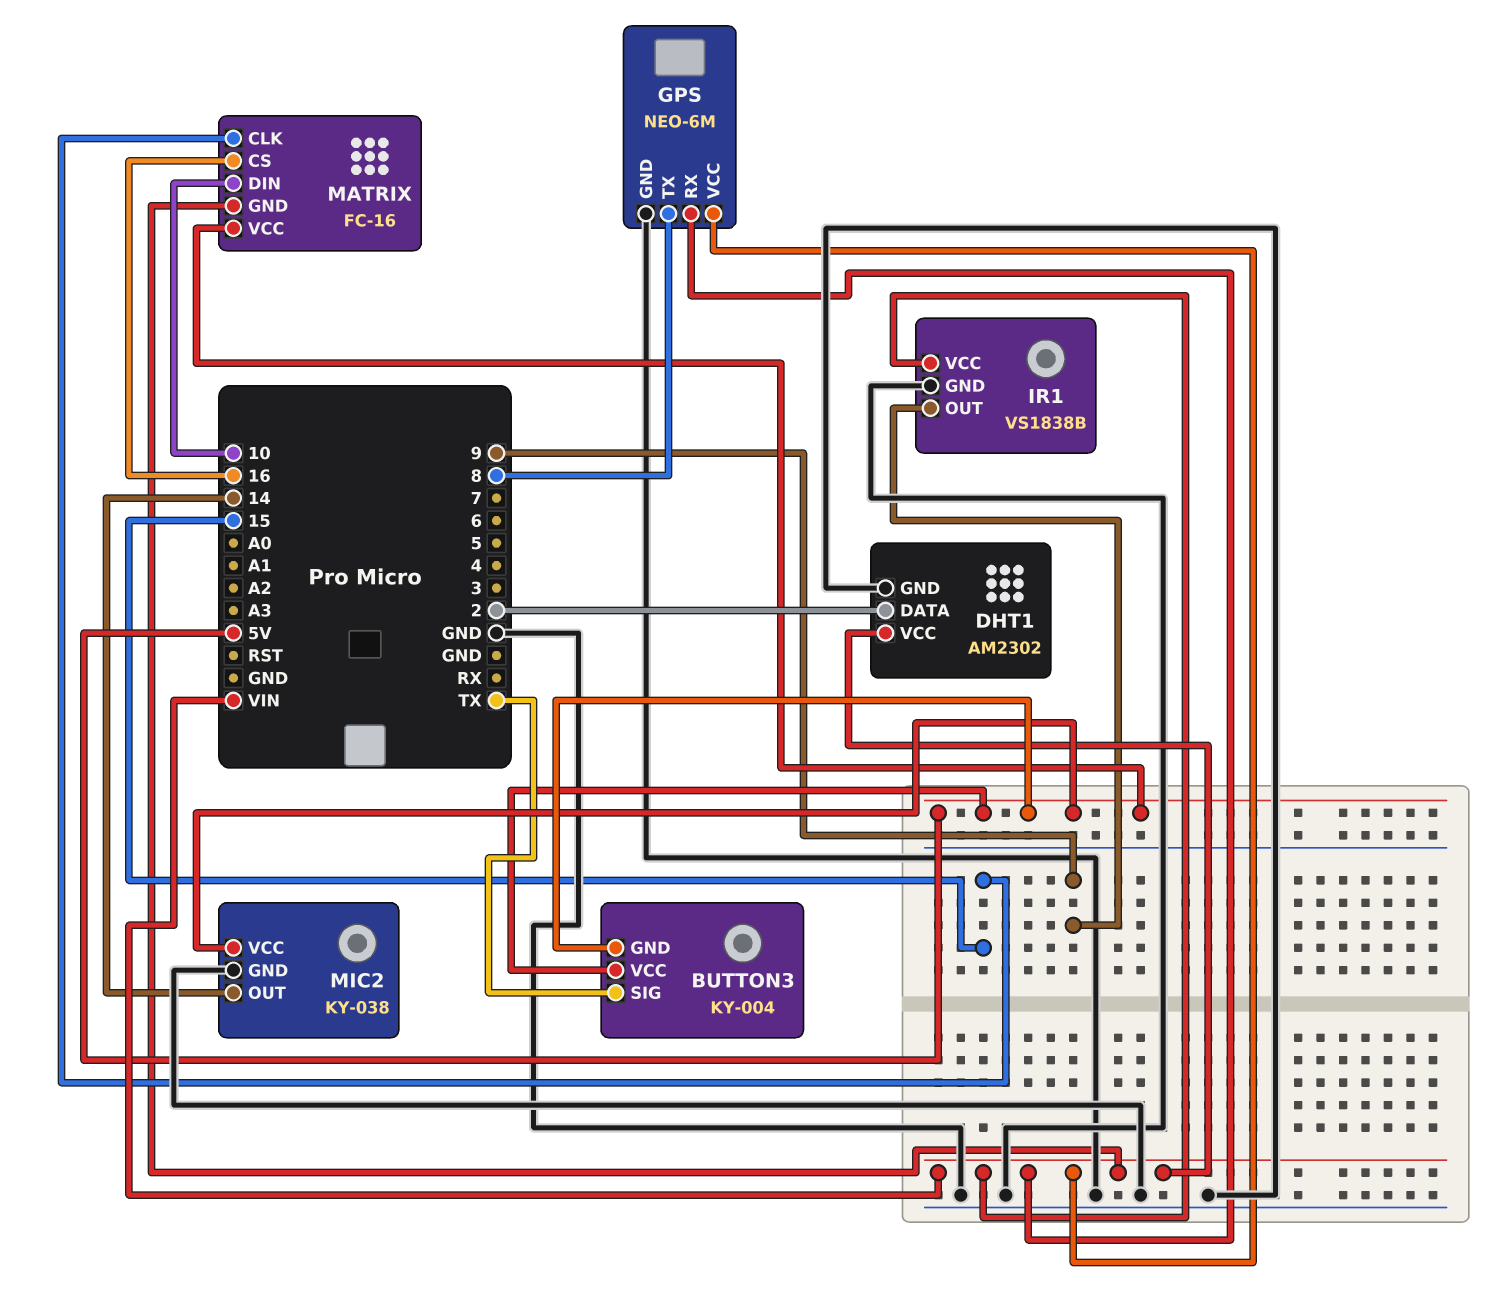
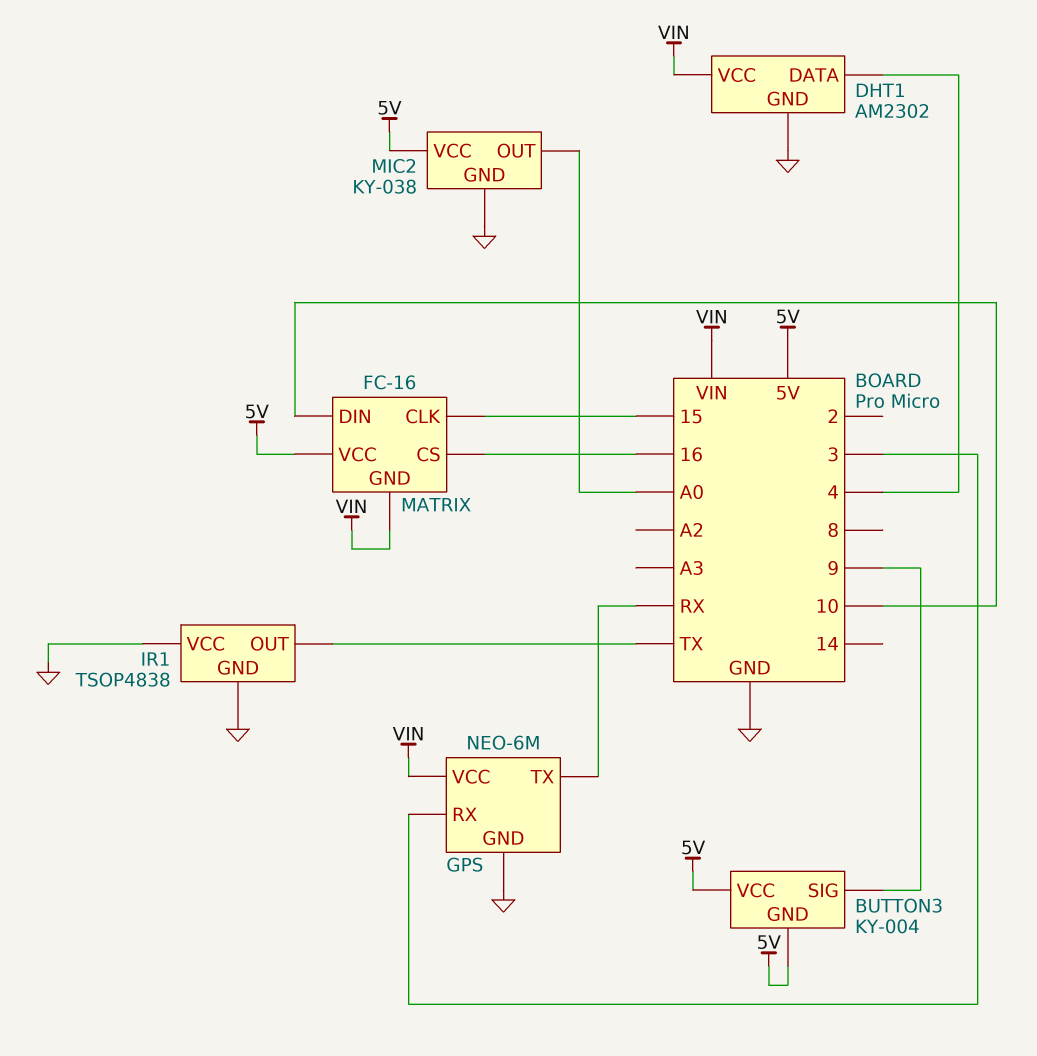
BUTTON3 pin SIG: TX -> 9
DHT1 pin DATA: 2 -> 4
GPS pin RX: VIN -> 3
GPS pin TX: 8 -> RX
IR1: VS1838B -> TSOP4838
IR1 pin OUT: 9 -> TX
IR1 pin VCC: VIN -> GND
MIC2 pin OUT: 14 -> A0

